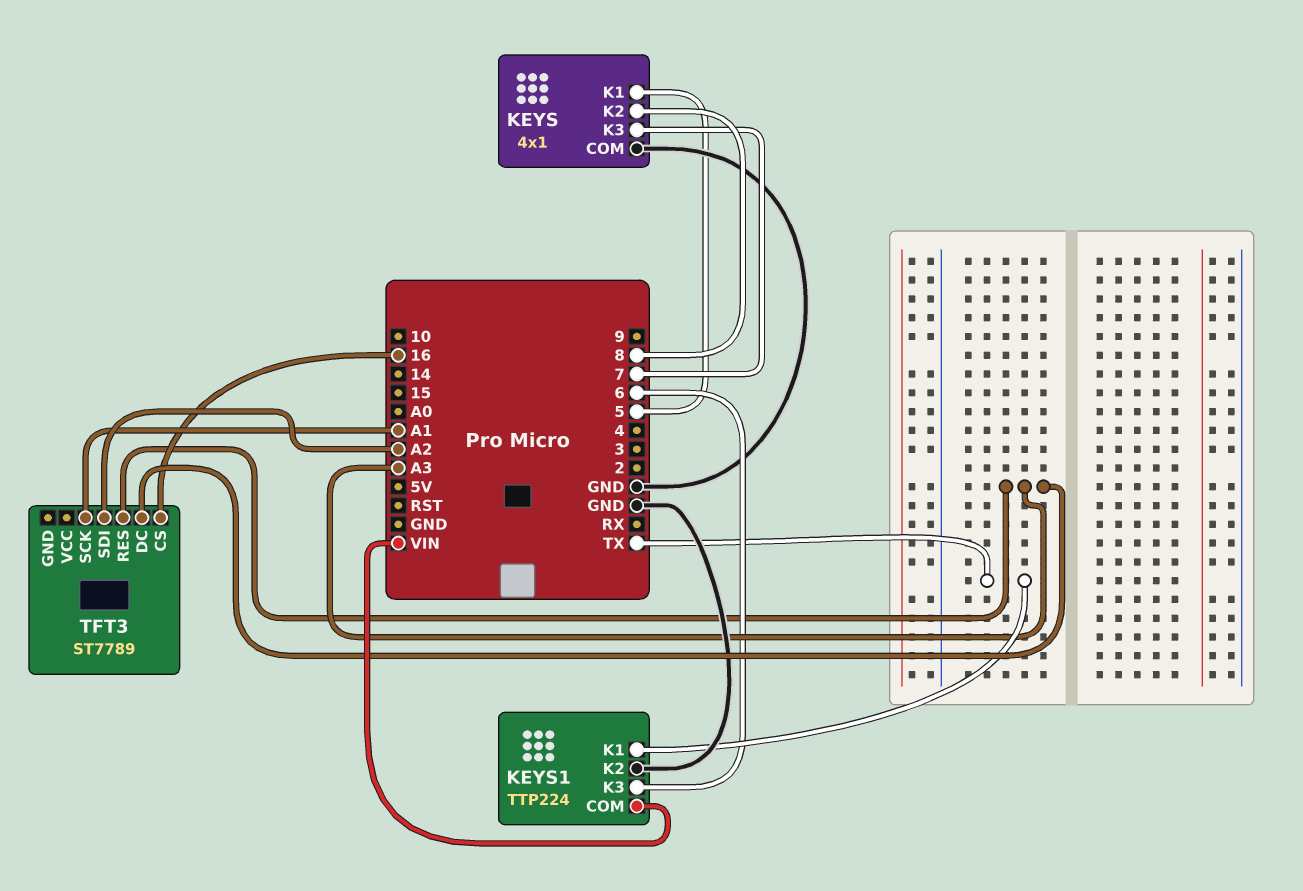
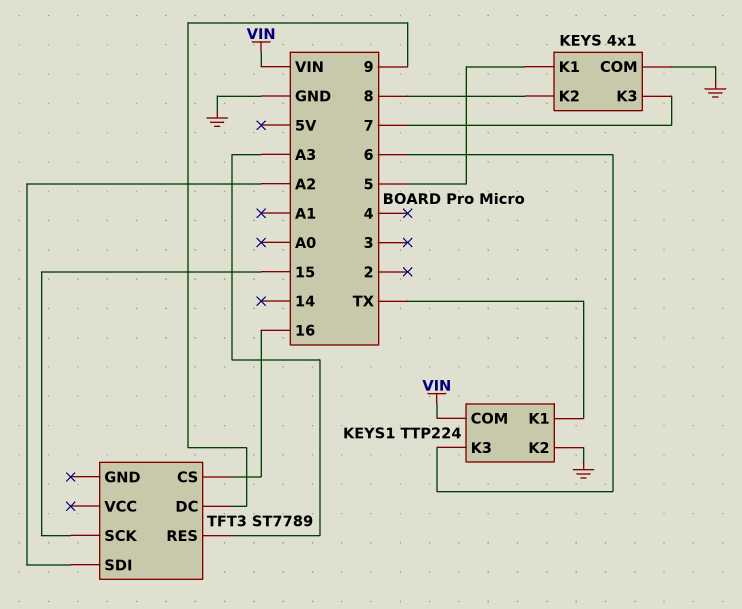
TFT3 pin DC: A3 -> 9
TFT3 pin SCK: A1 -> 15

